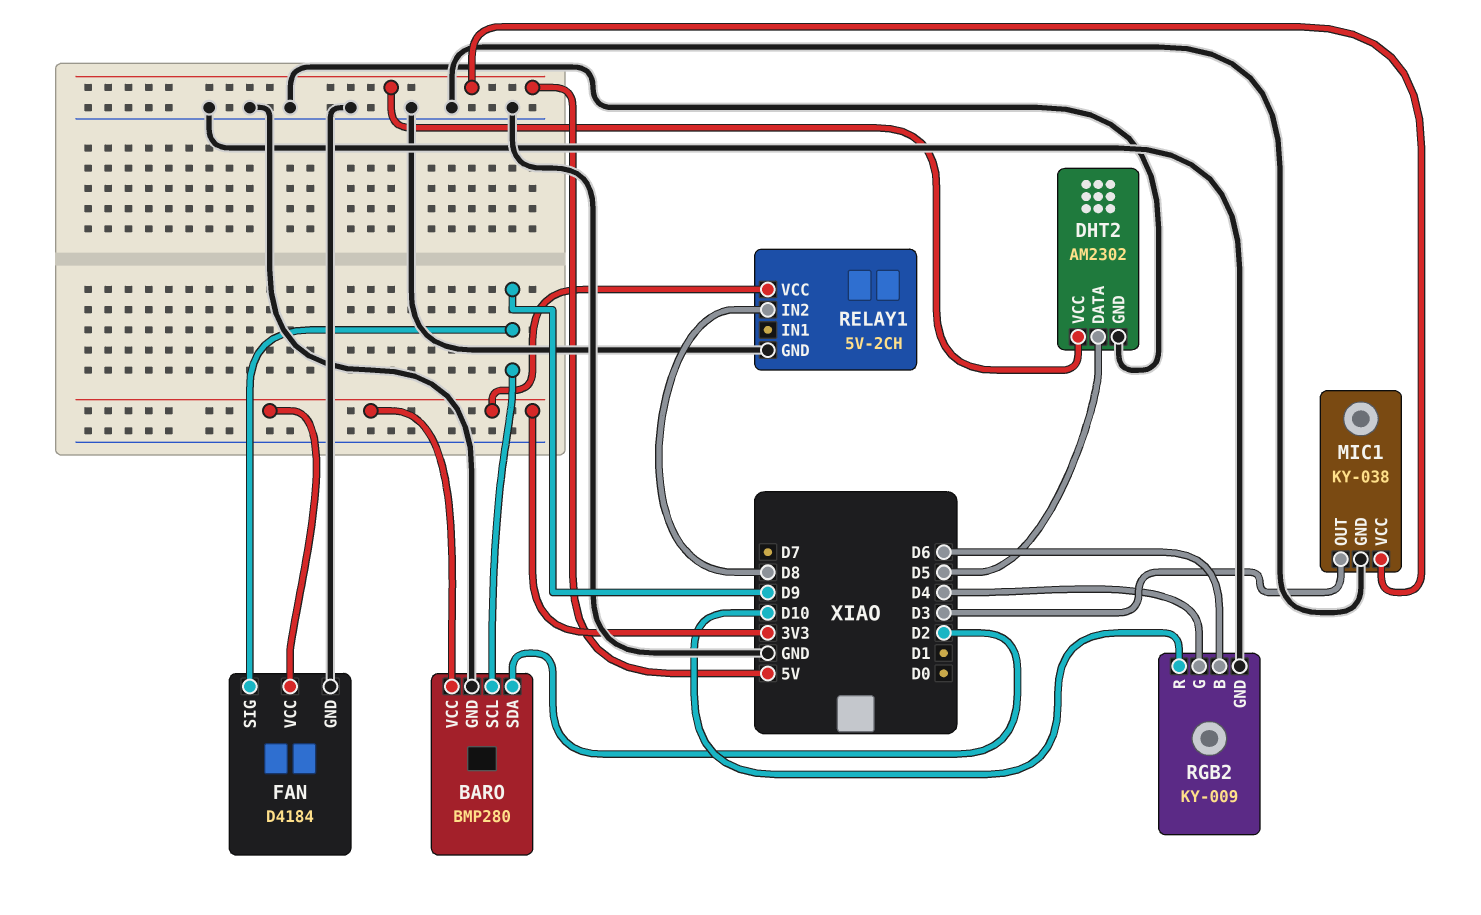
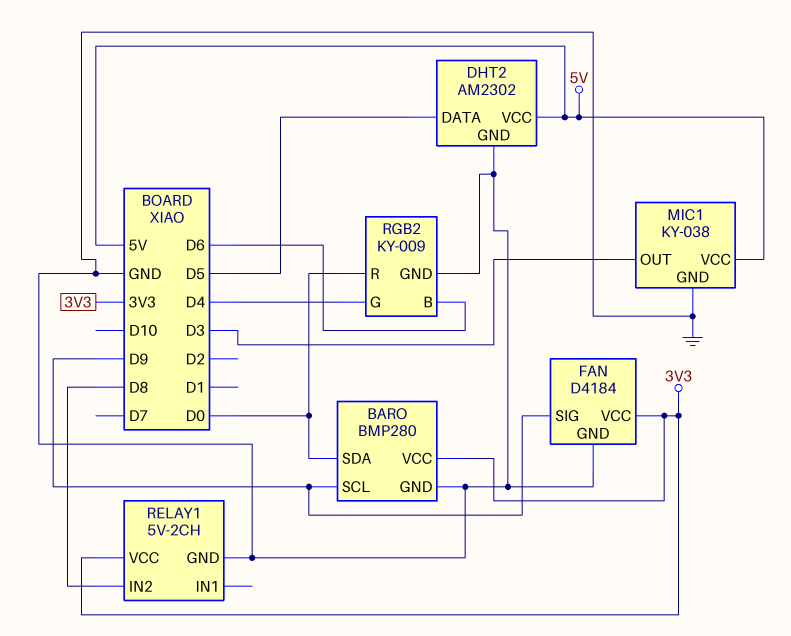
BARO pin SDA: D2 -> D0
RGB2 pin R: D10 -> D0

